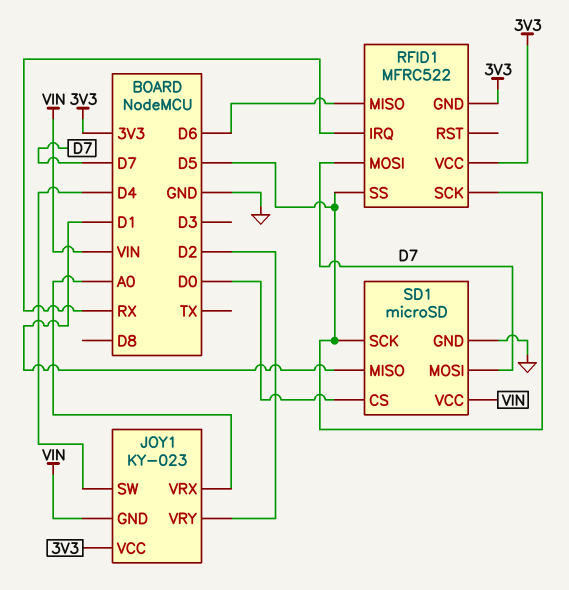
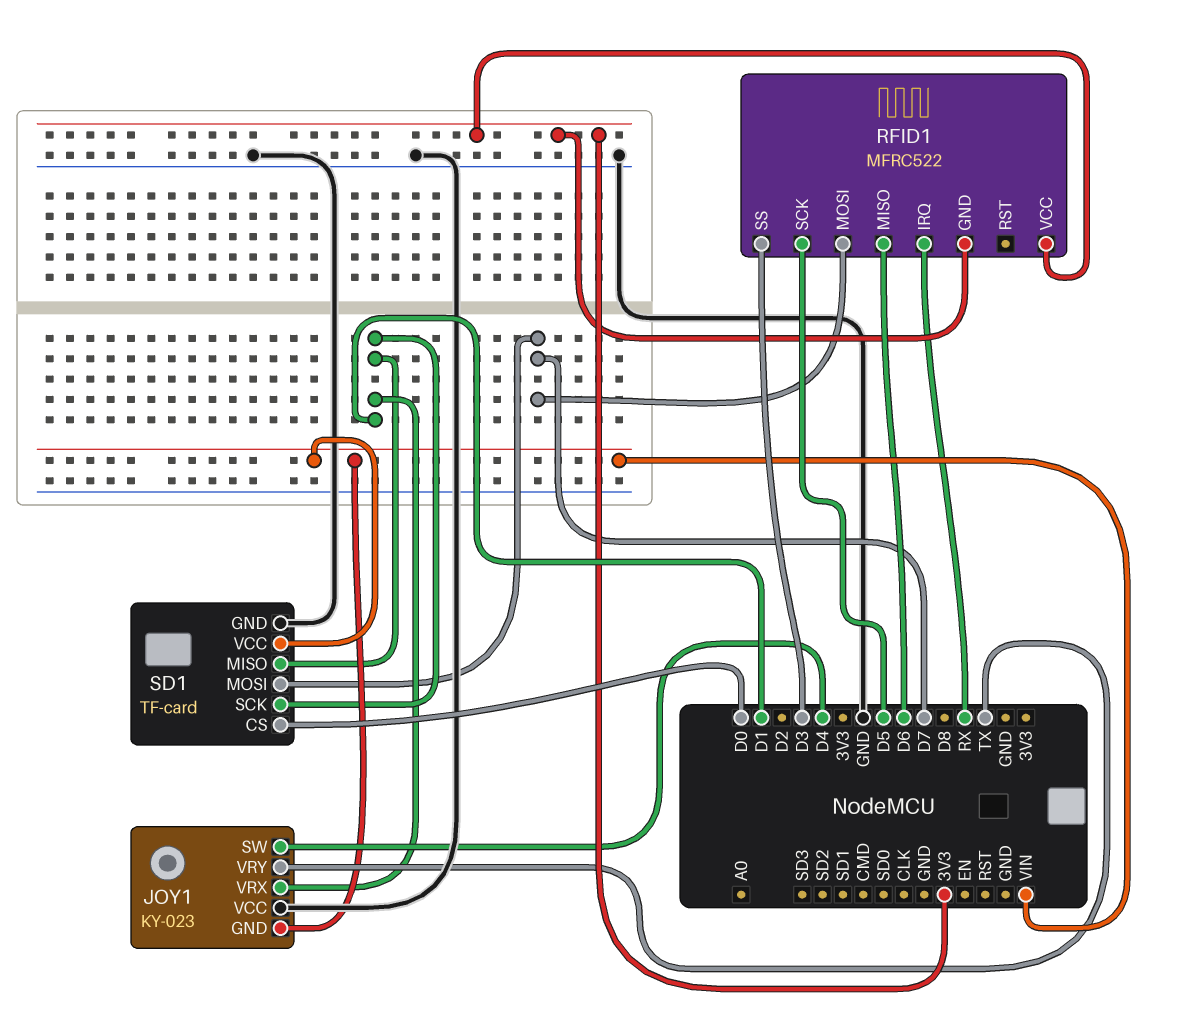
JOY1 pin VCC: 3V3 -> GND
JOY1 pin VRX: A0 -> D1
JOY1 pin VRY: D2 -> TX
RFID1 pin SS: D5 -> D3
SD1: microSD -> TF-card
SD1 pin SCK: D5 -> D1

